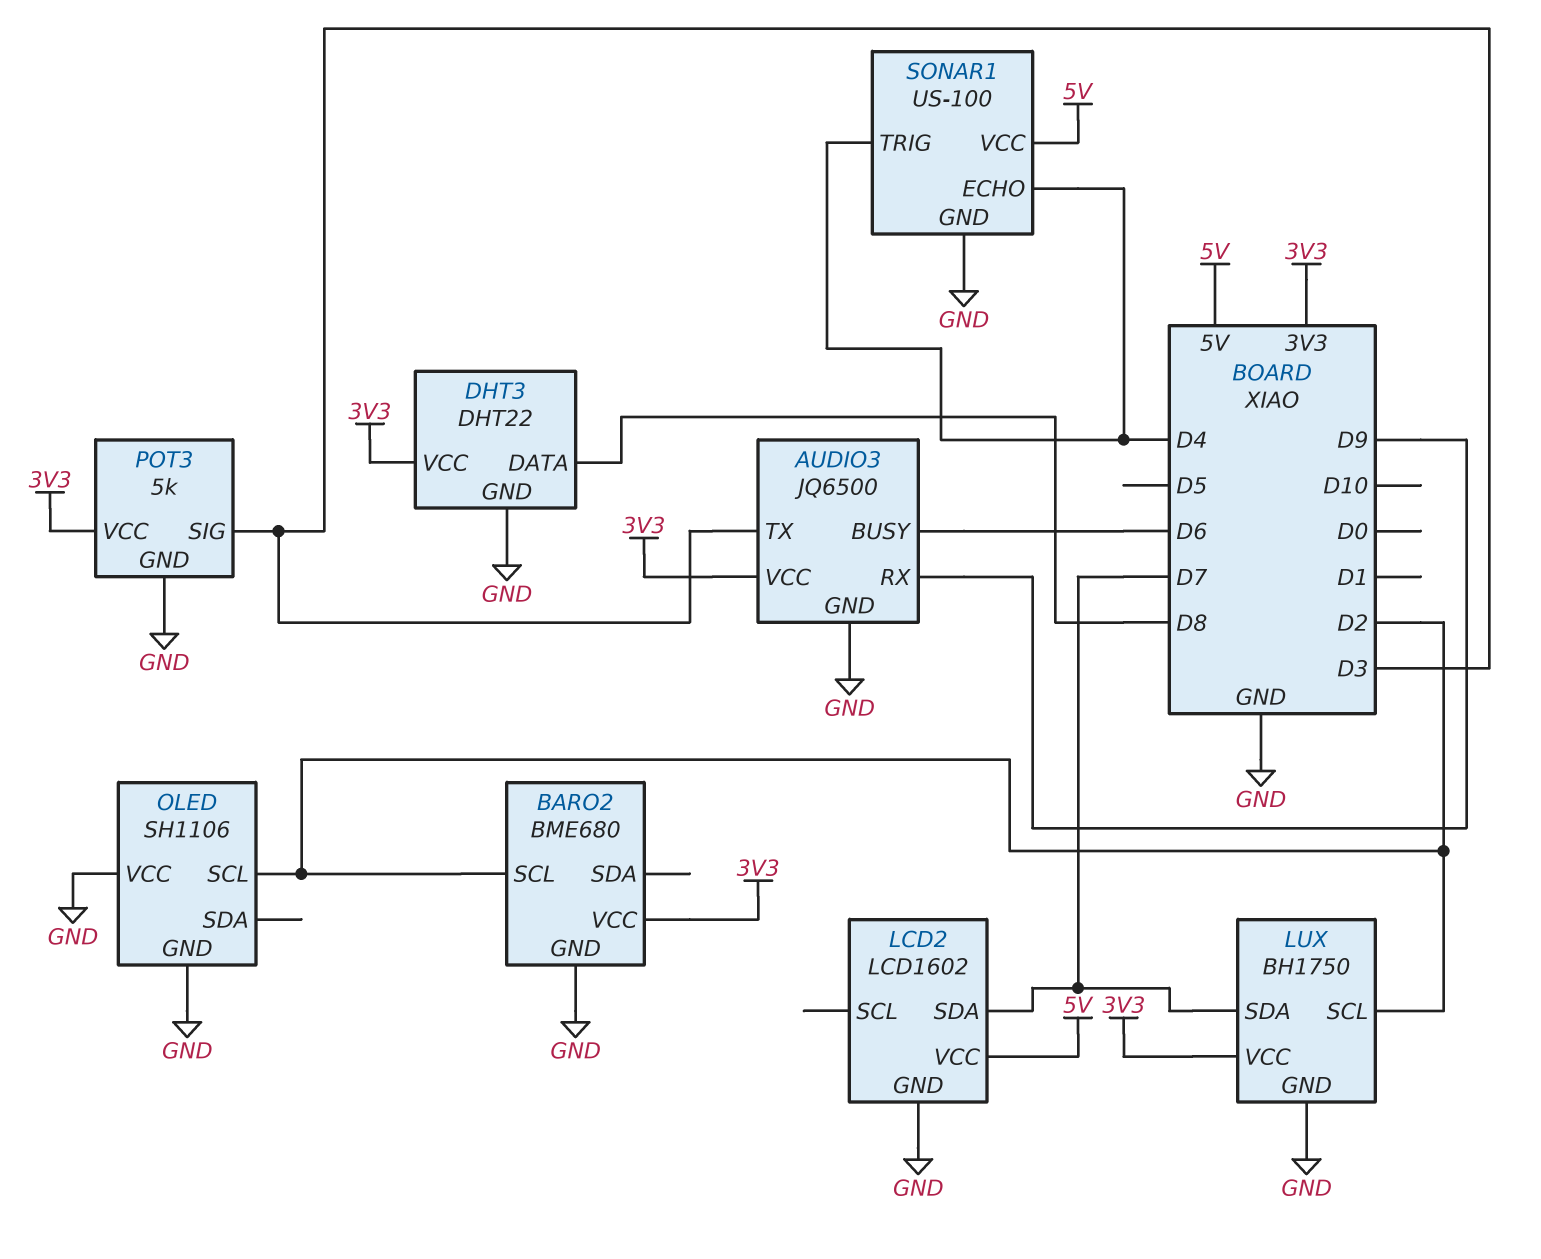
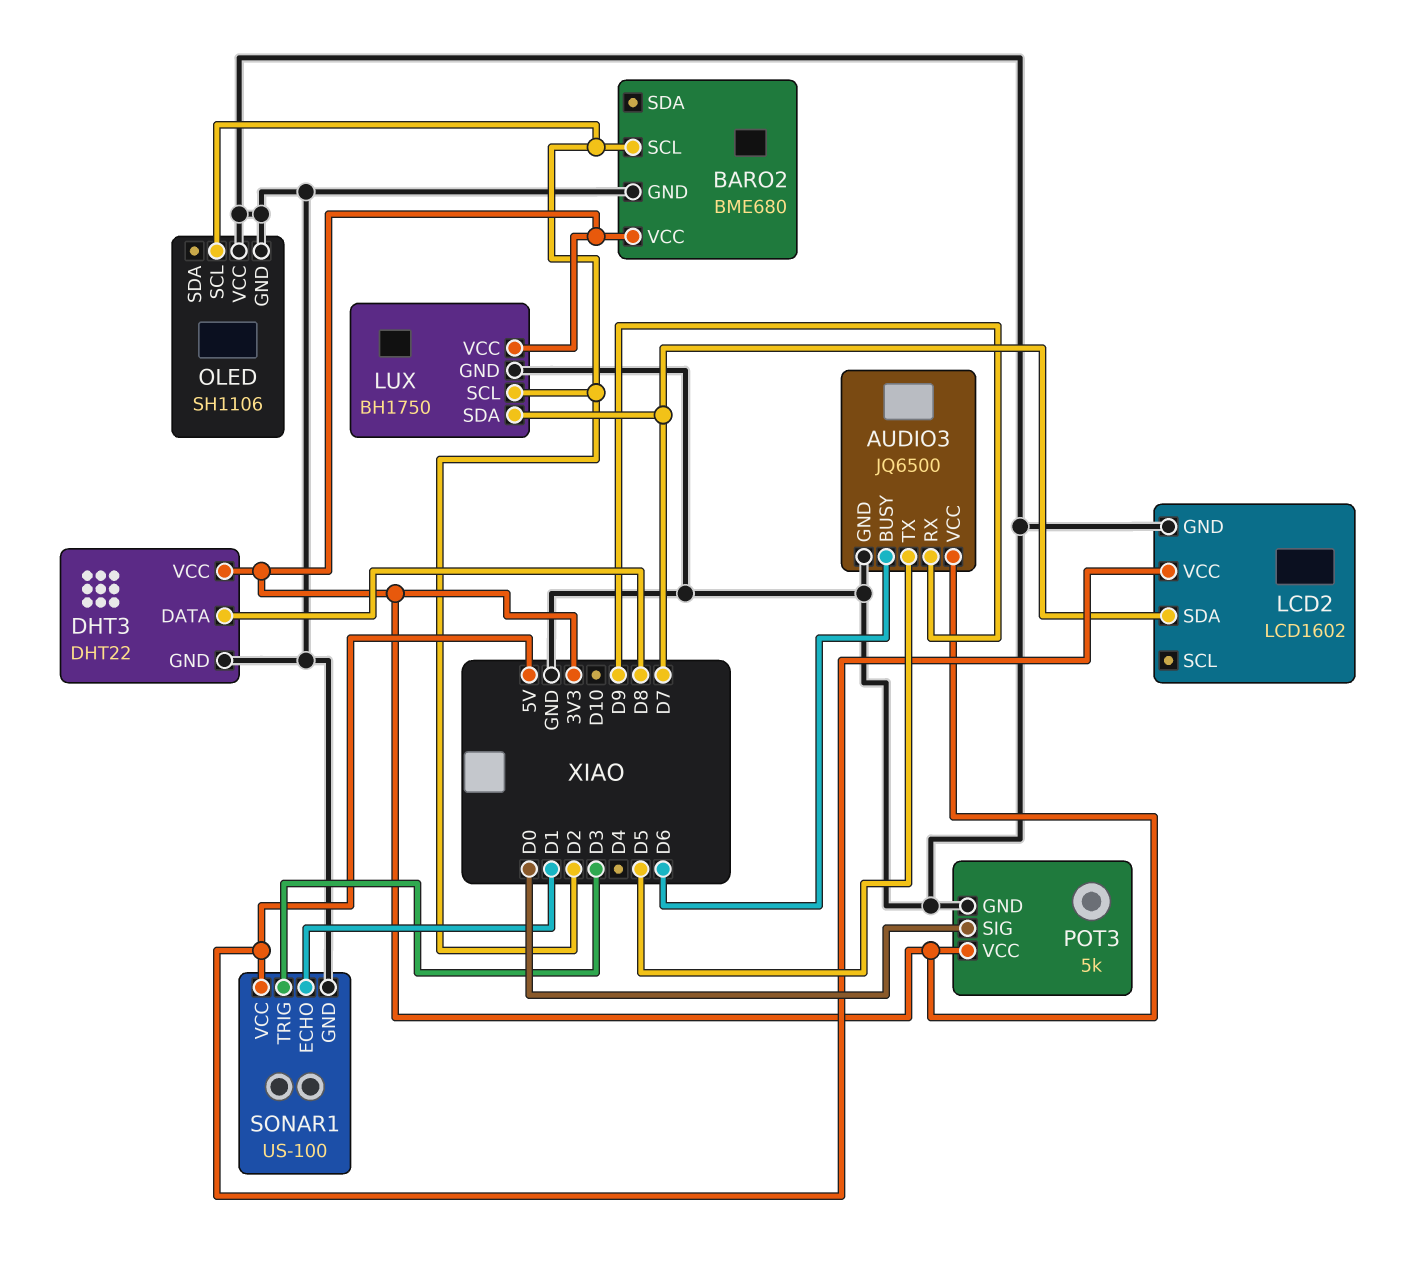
AUDIO3 pin TX: D3 -> D5
POT3 pin SIG: D3 -> D0
SONAR1 pin ECHO: D4 -> D1
SONAR1 pin TRIG: D4 -> D3

